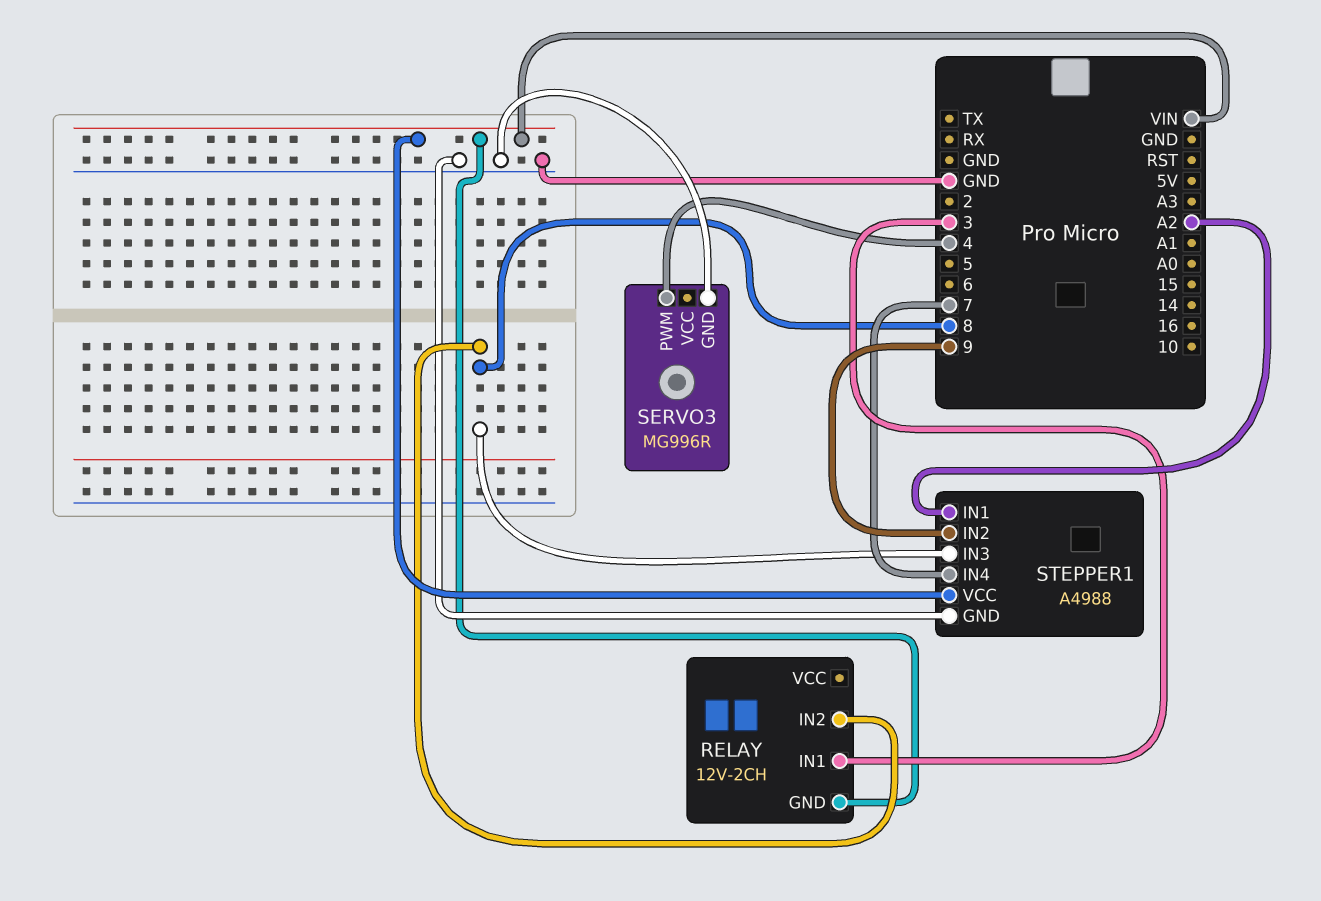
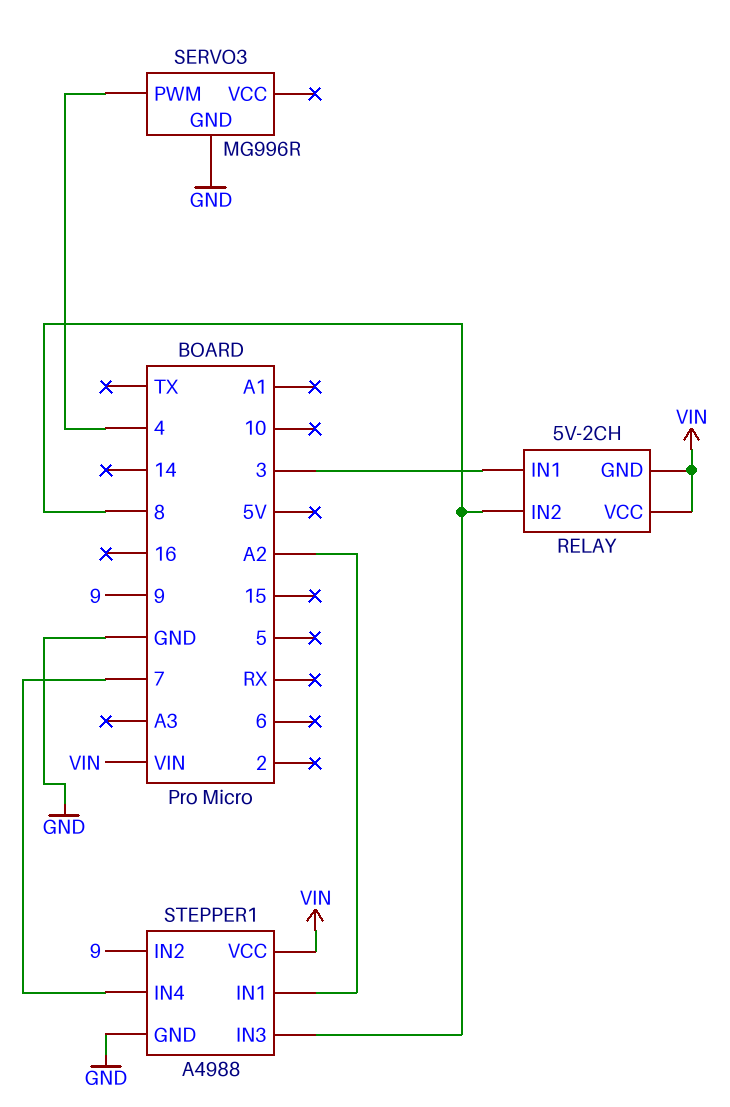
RELAY: 12V-2CH -> 5V-2CH
RELAY pin VCC: none -> VIN

